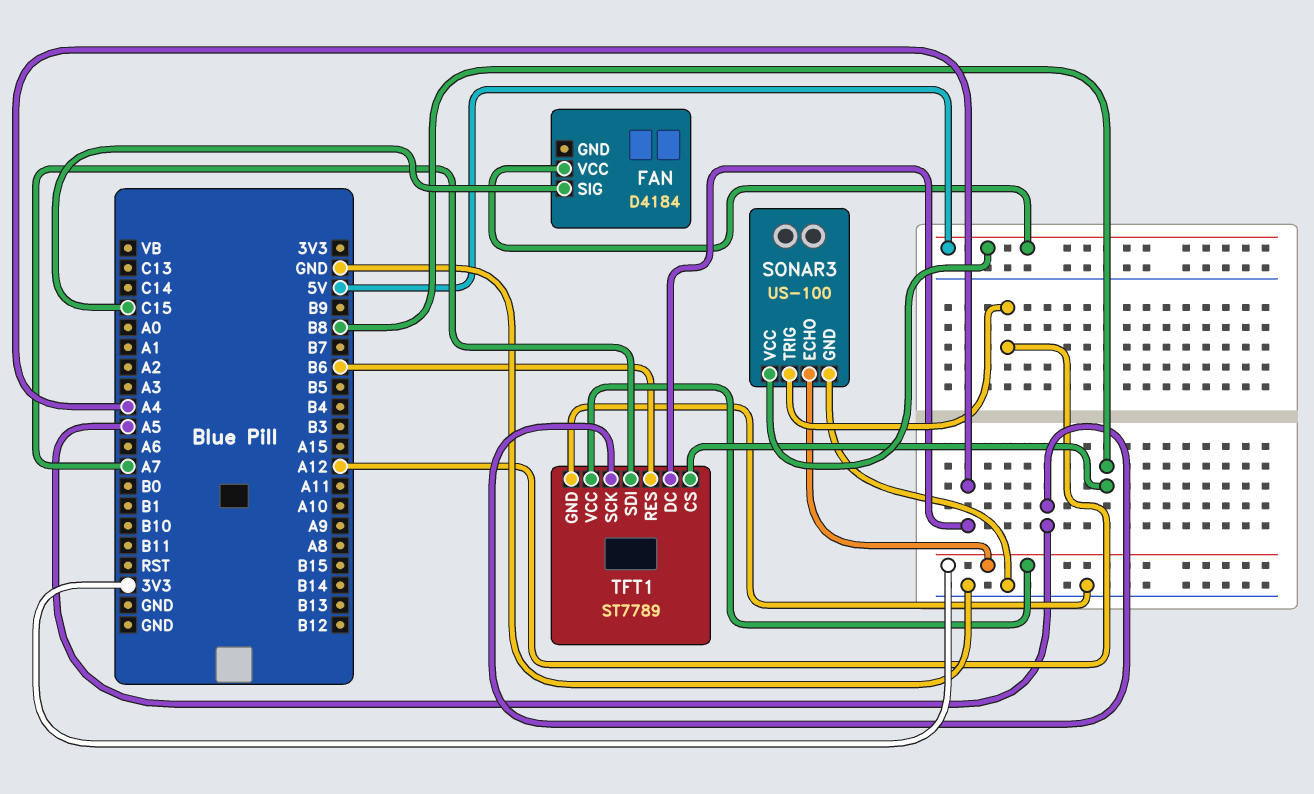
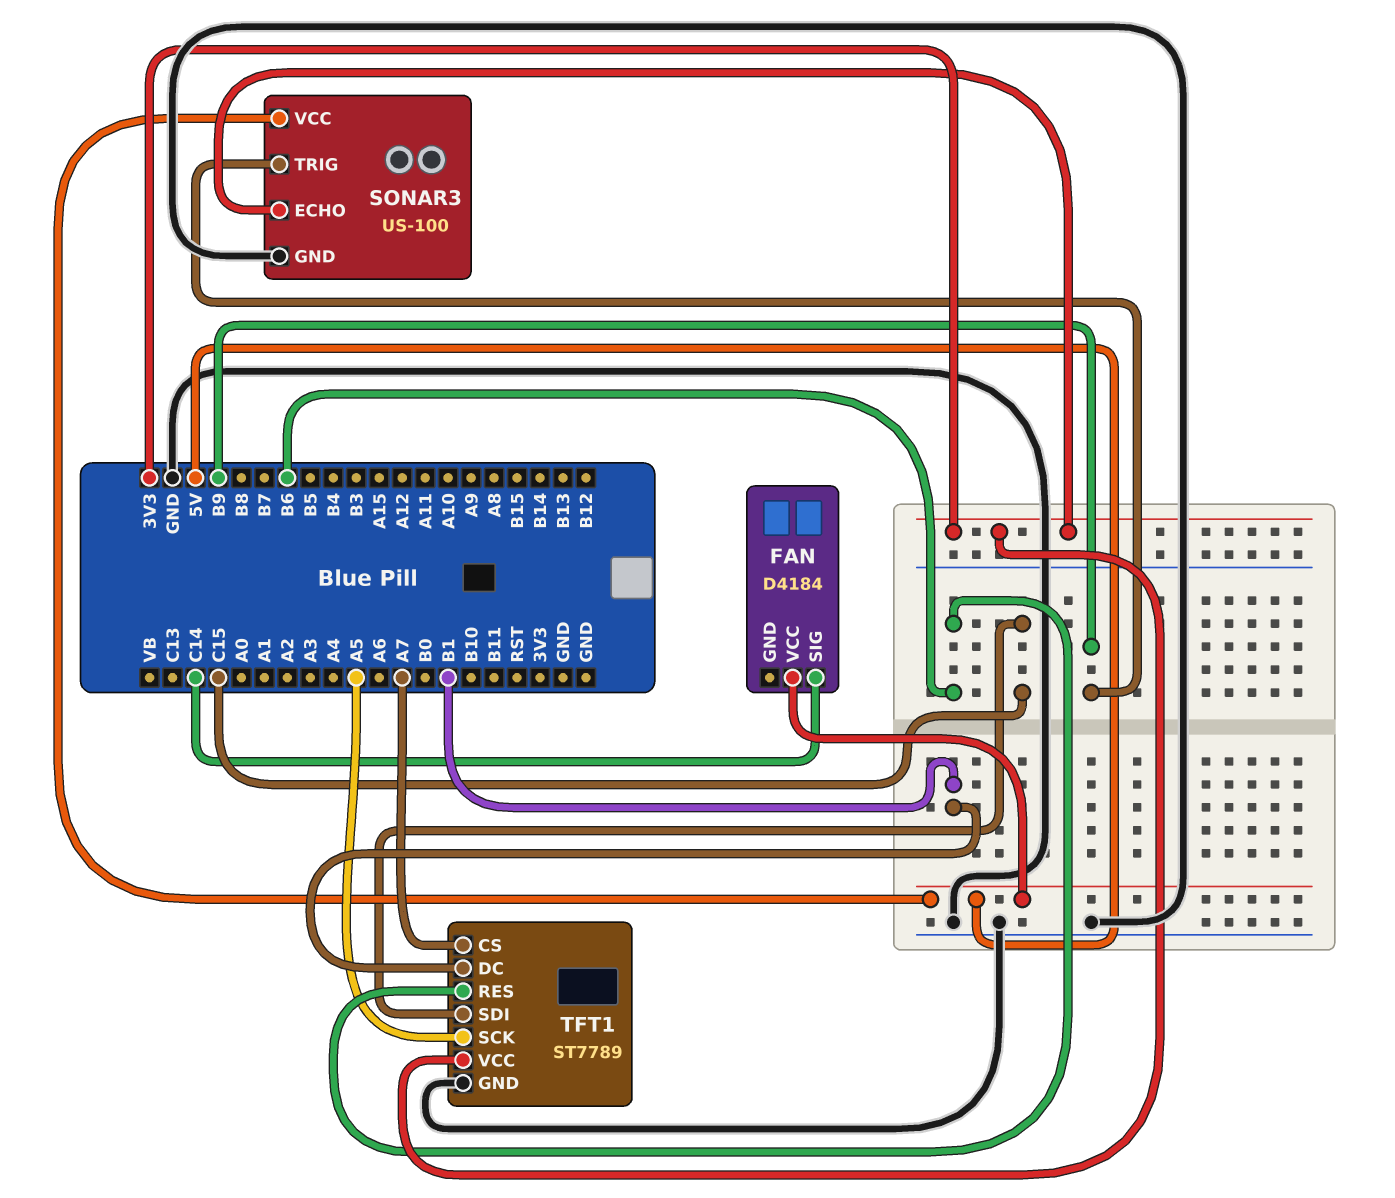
FAN pin SIG: C15 -> C14
SONAR3 pin TRIG: A12 -> B9
TFT1 pin CS: B8 -> A7
TFT1 pin DC: A4 -> B1
TFT1 pin SDI: A7 -> C15

